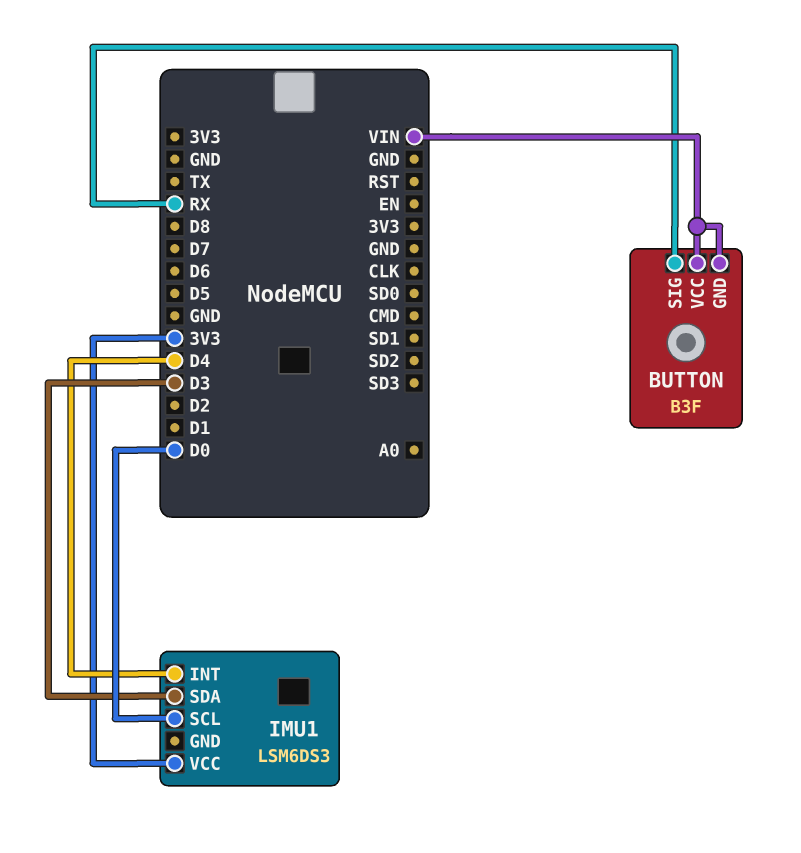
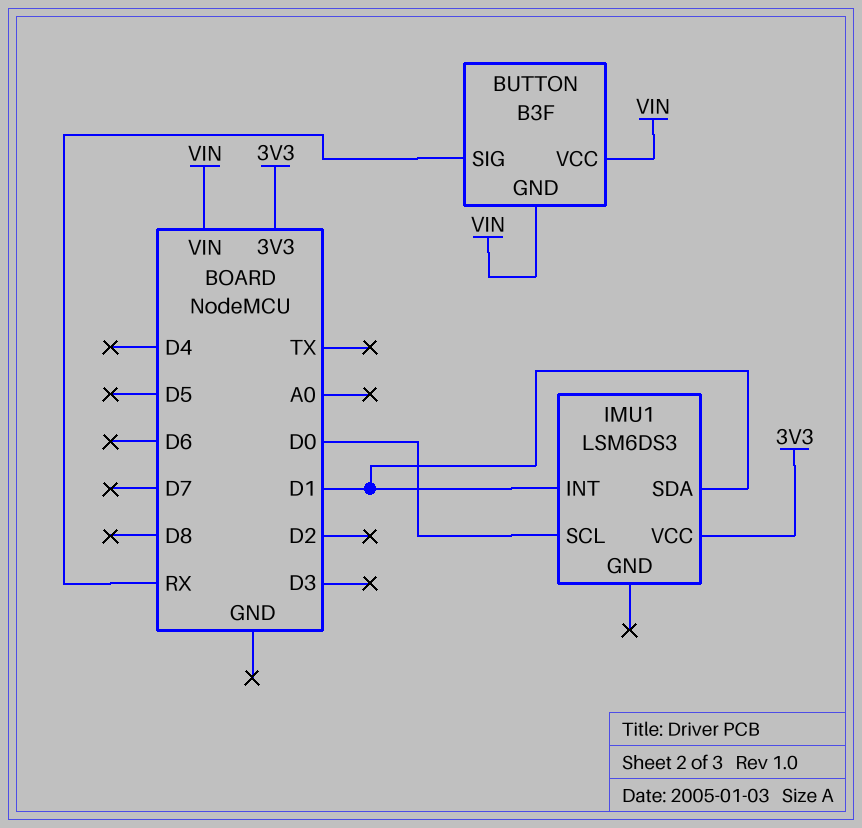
IMU1 pin INT: D4 -> D1
IMU1 pin SDA: D3 -> D1

